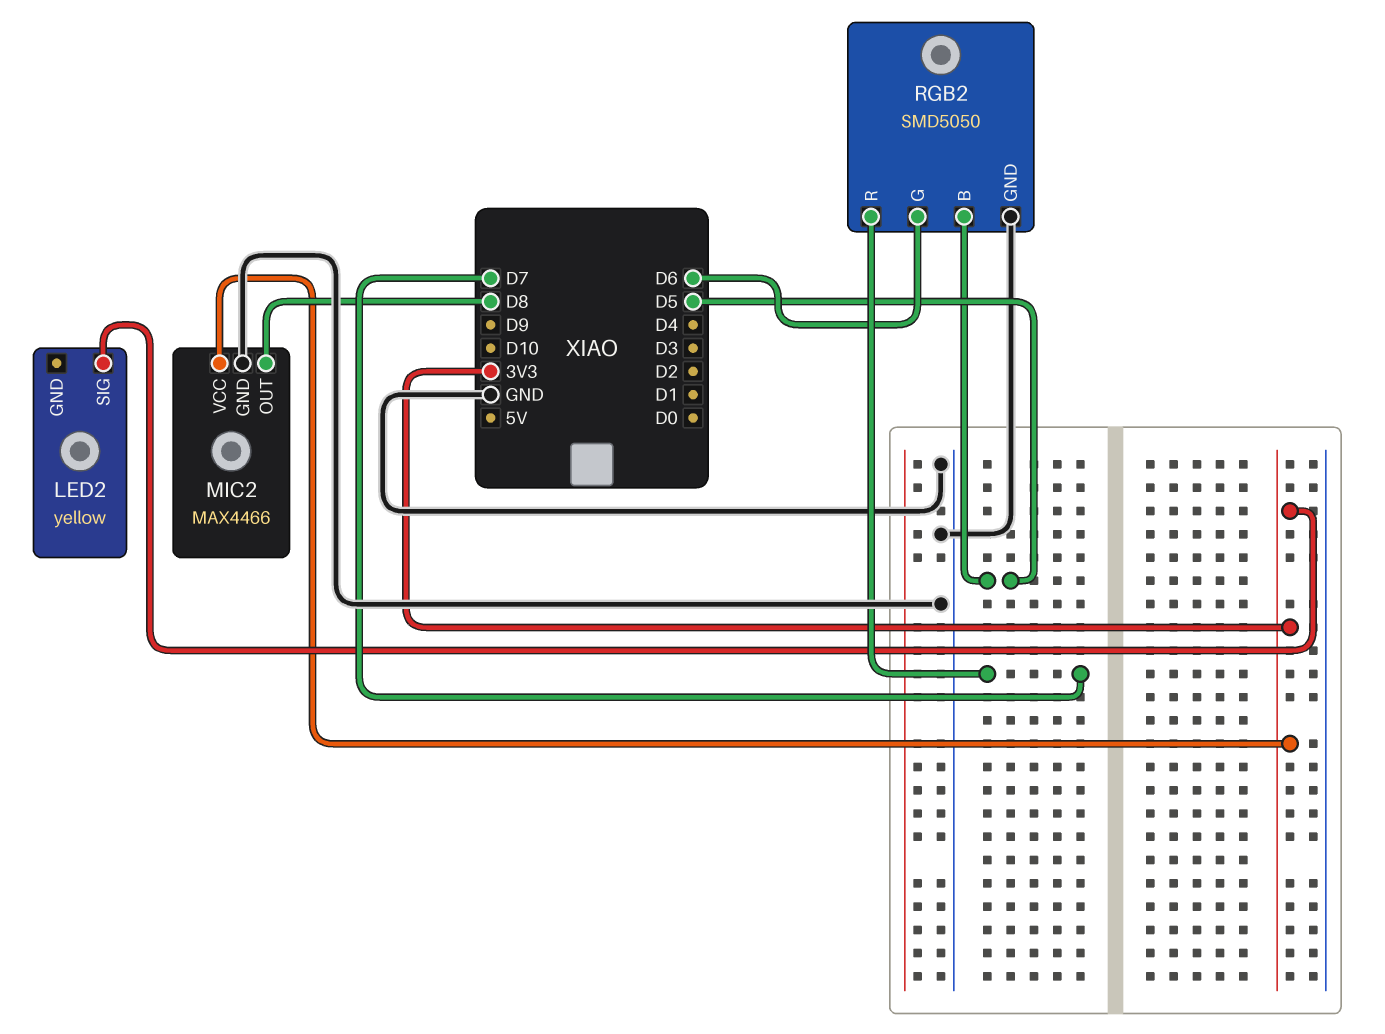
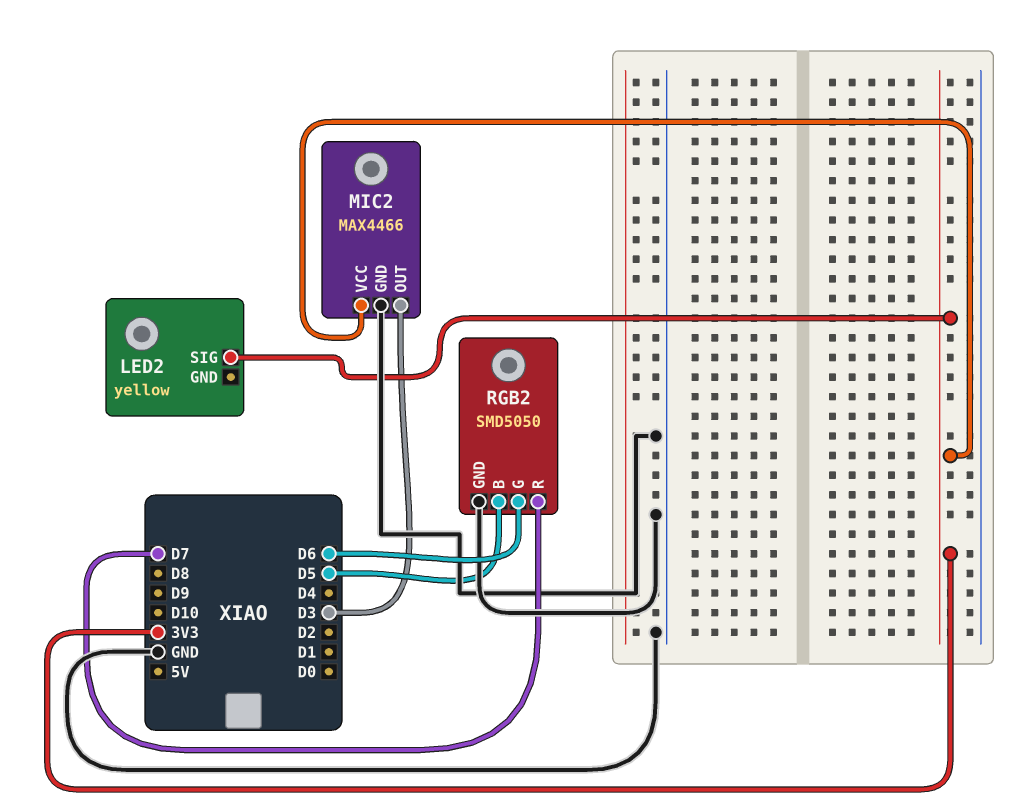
MIC2 pin OUT: D8 -> D3

